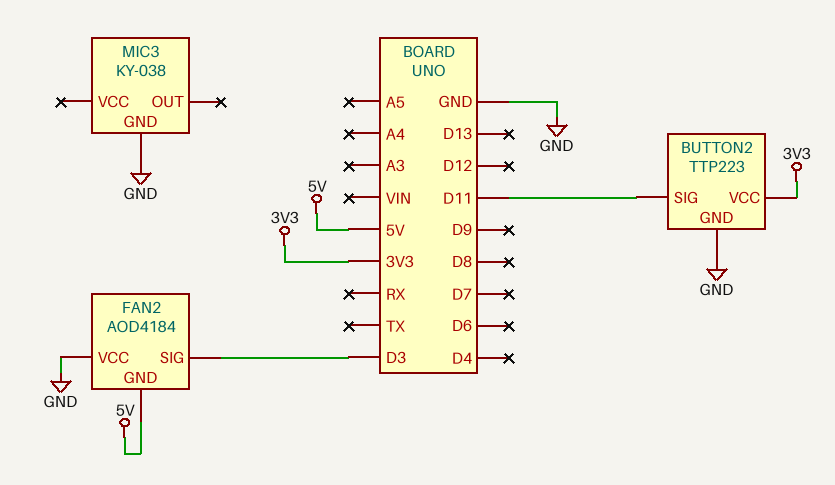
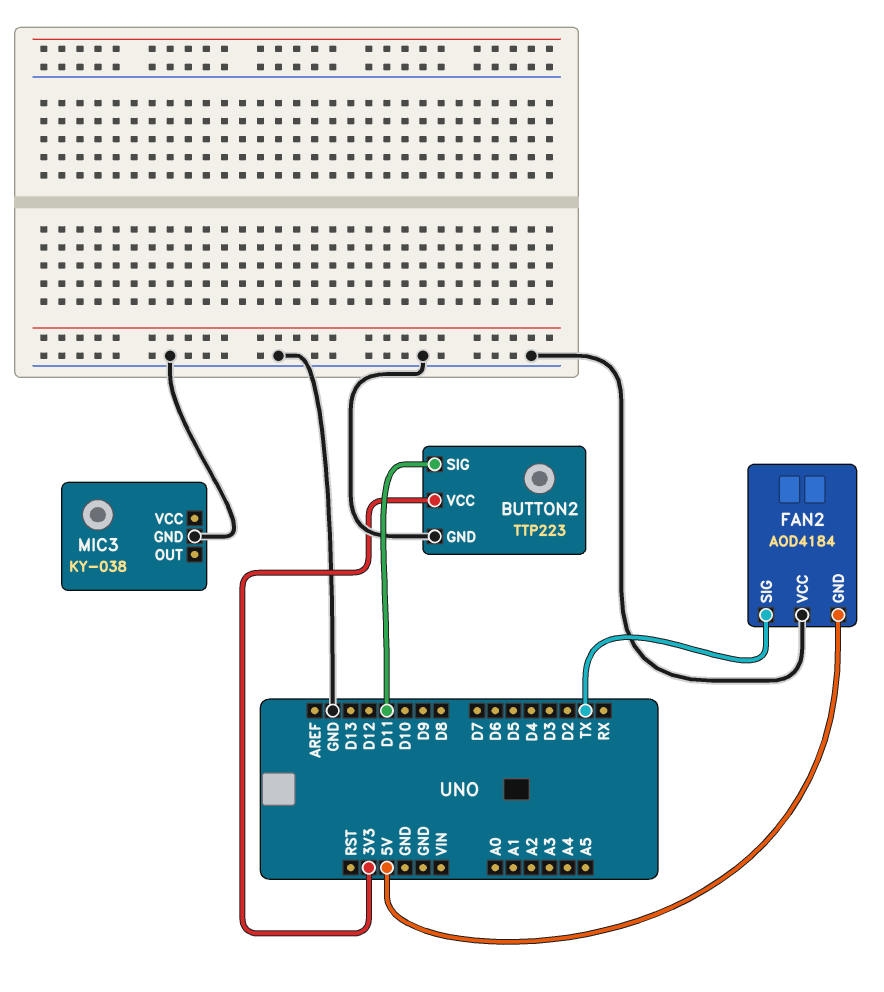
FAN2 pin SIG: D3 -> TX

